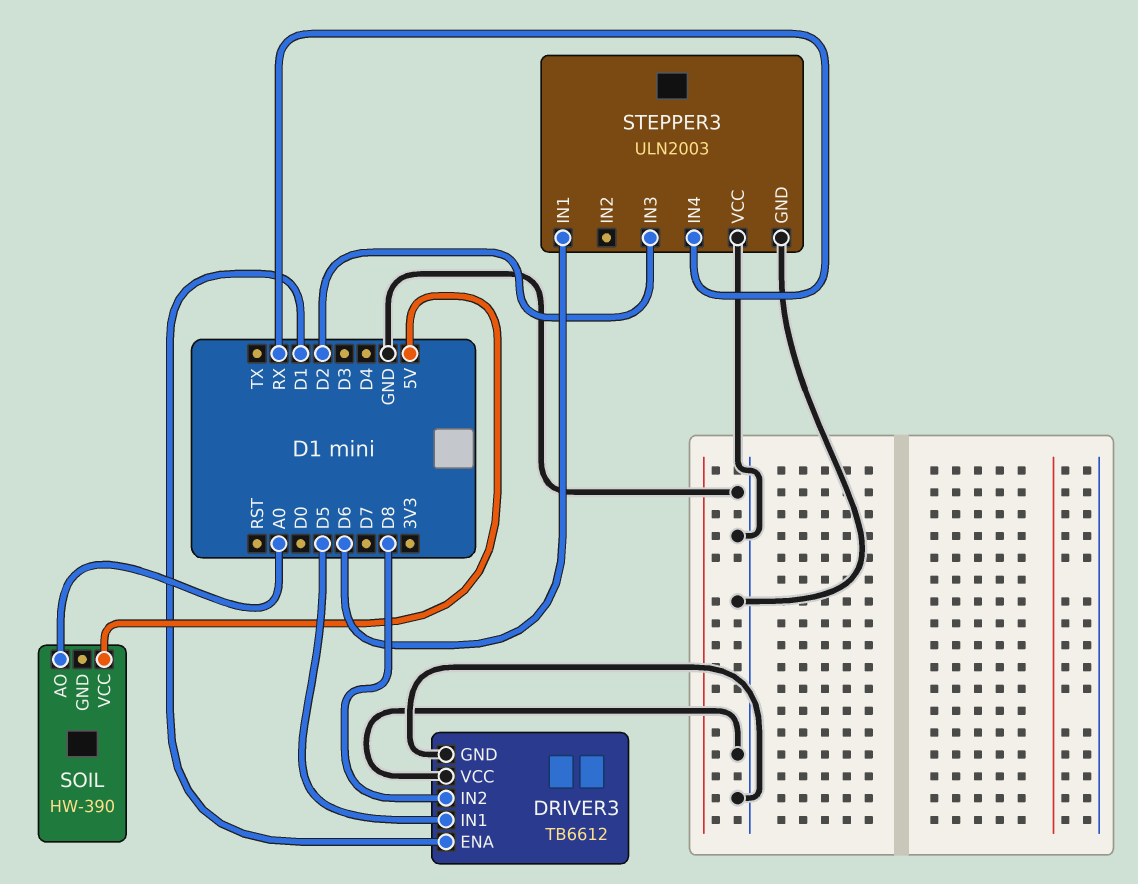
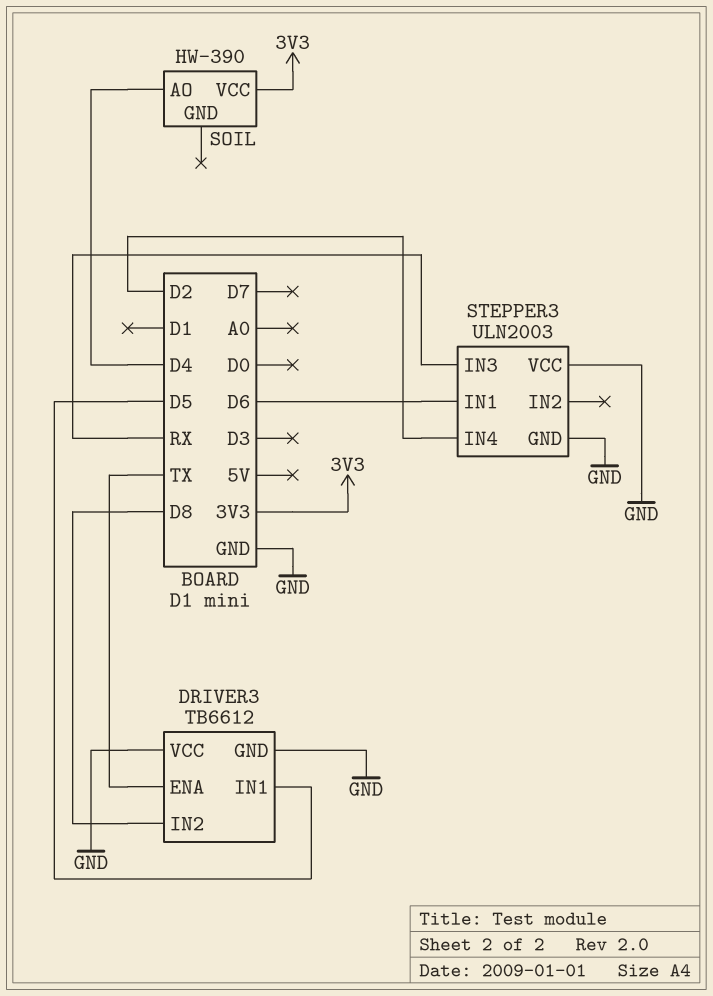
DRIVER3 pin ENA: D1 -> TX
SOIL pin AO: A0 -> D4
SOIL pin VCC: 5V -> 3V3
STEPPER3 pin IN3: D2 -> RX
STEPPER3 pin IN4: RX -> D2

